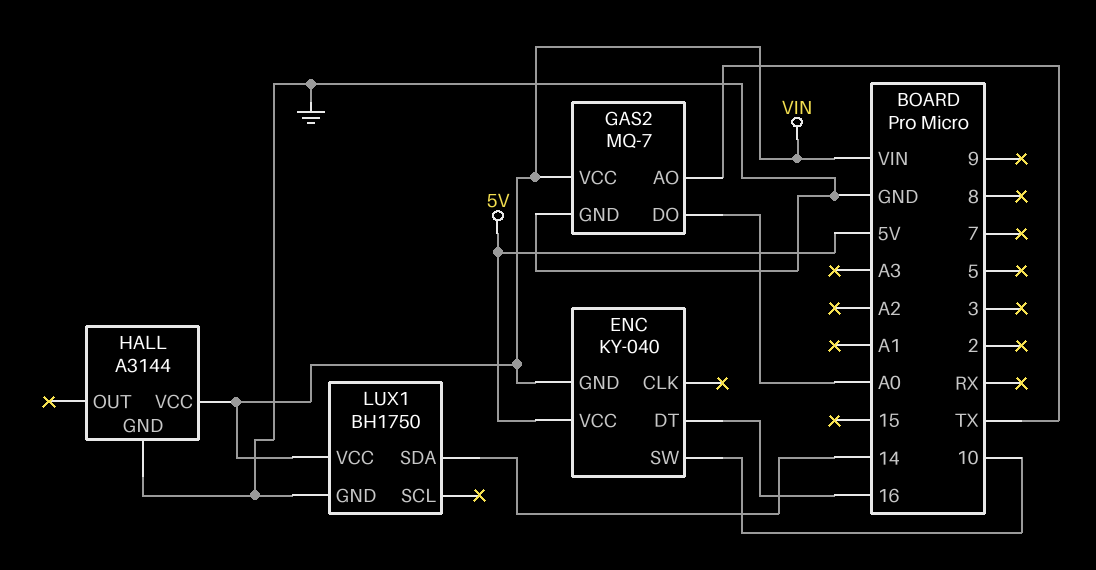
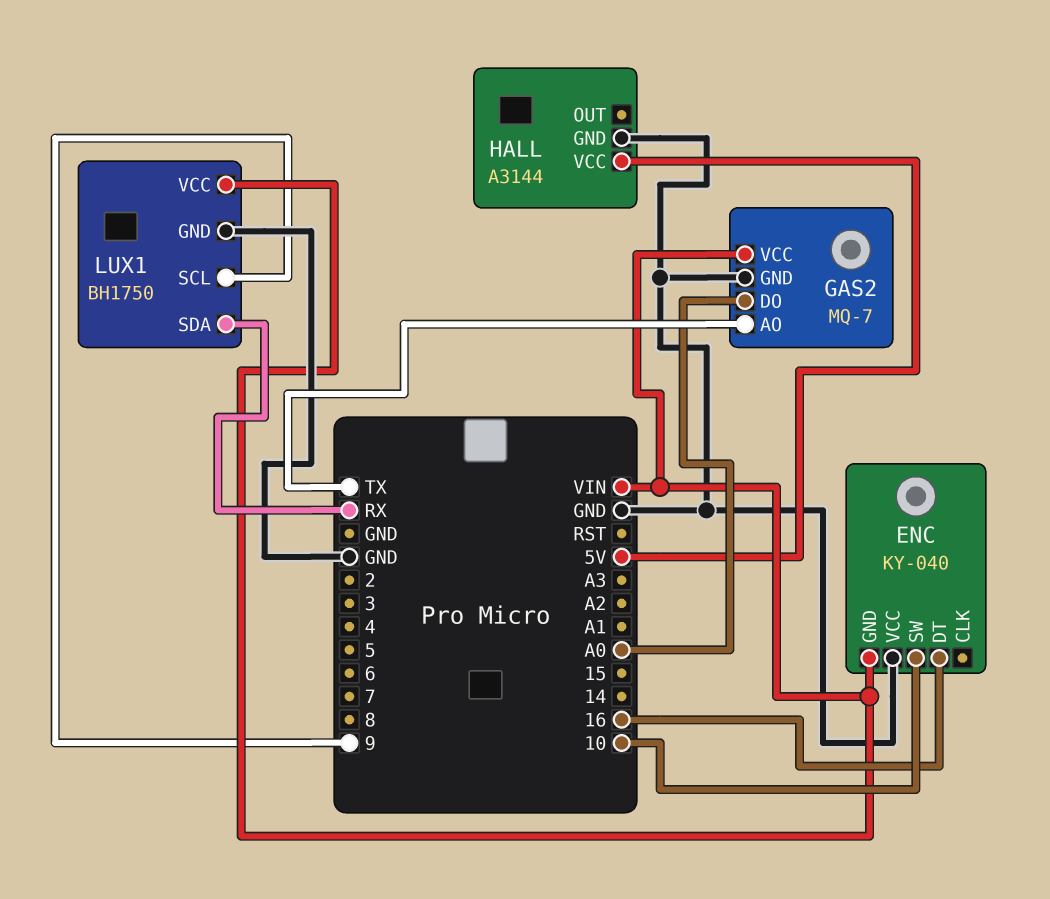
ENC pin VCC: 5V -> GND
HALL pin VCC: VIN -> 5V
LUX1 pin SCL: none -> 9
LUX1 pin SDA: 14 -> RX

